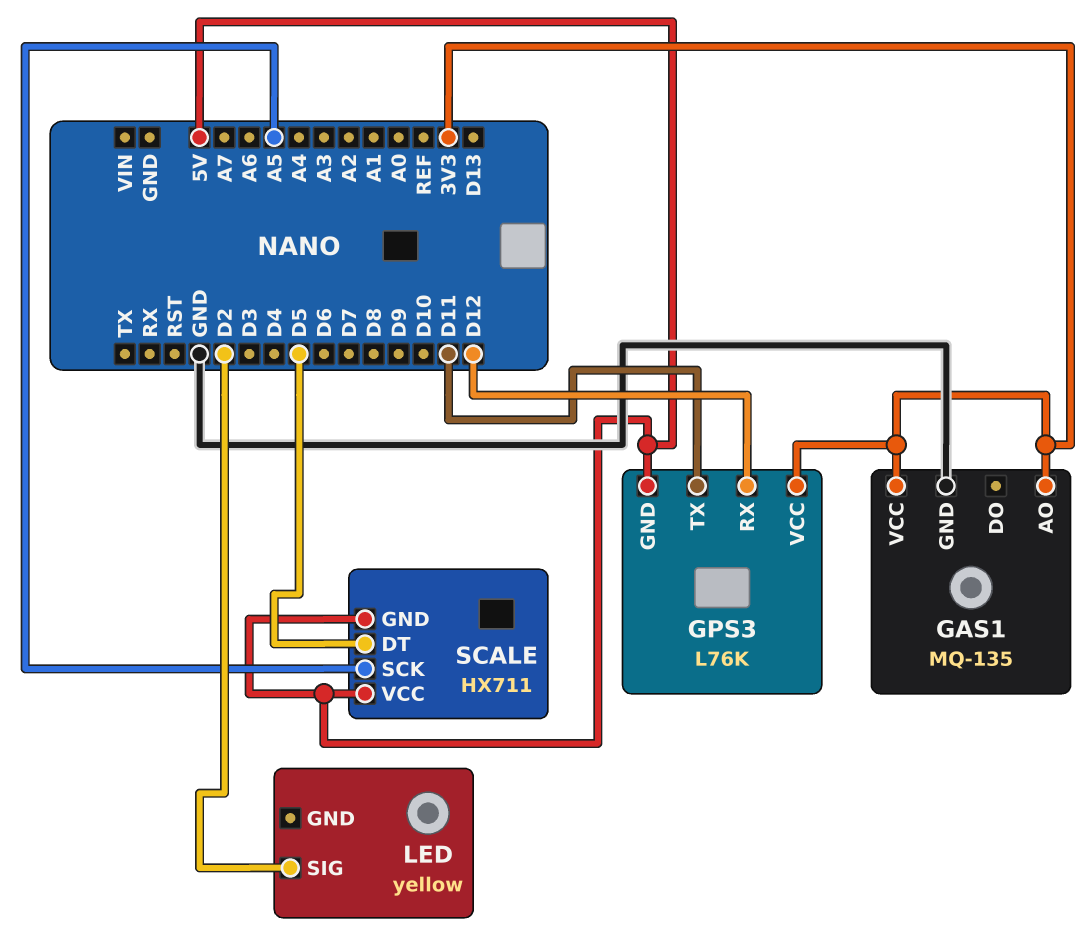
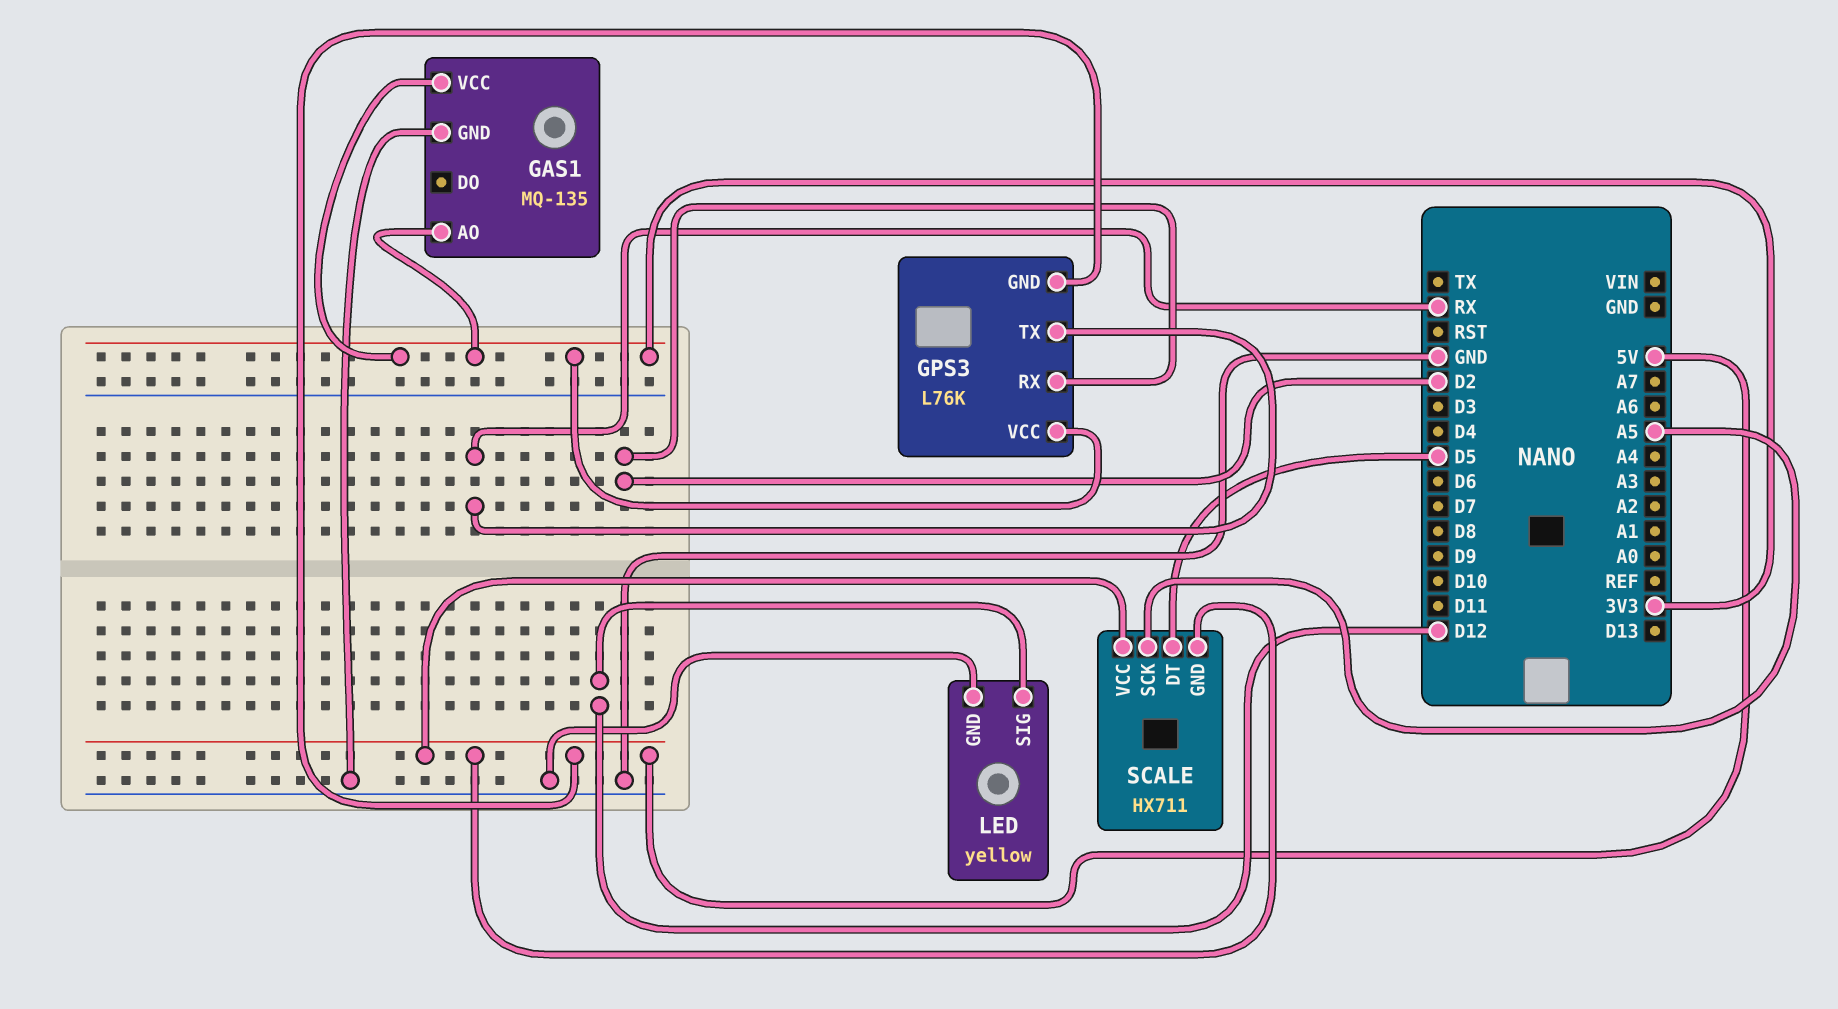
GPS3 pin RX: D12 -> D2
GPS3 pin TX: D11 -> RX
LED pin GND: none -> GND
LED pin SIG: D2 -> D12

